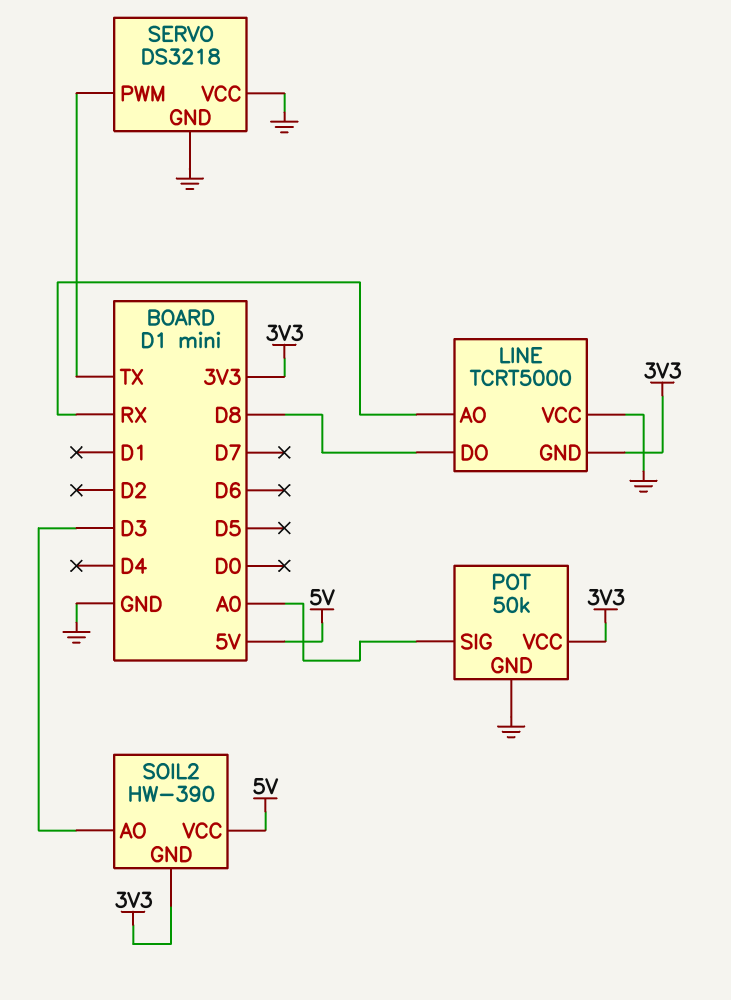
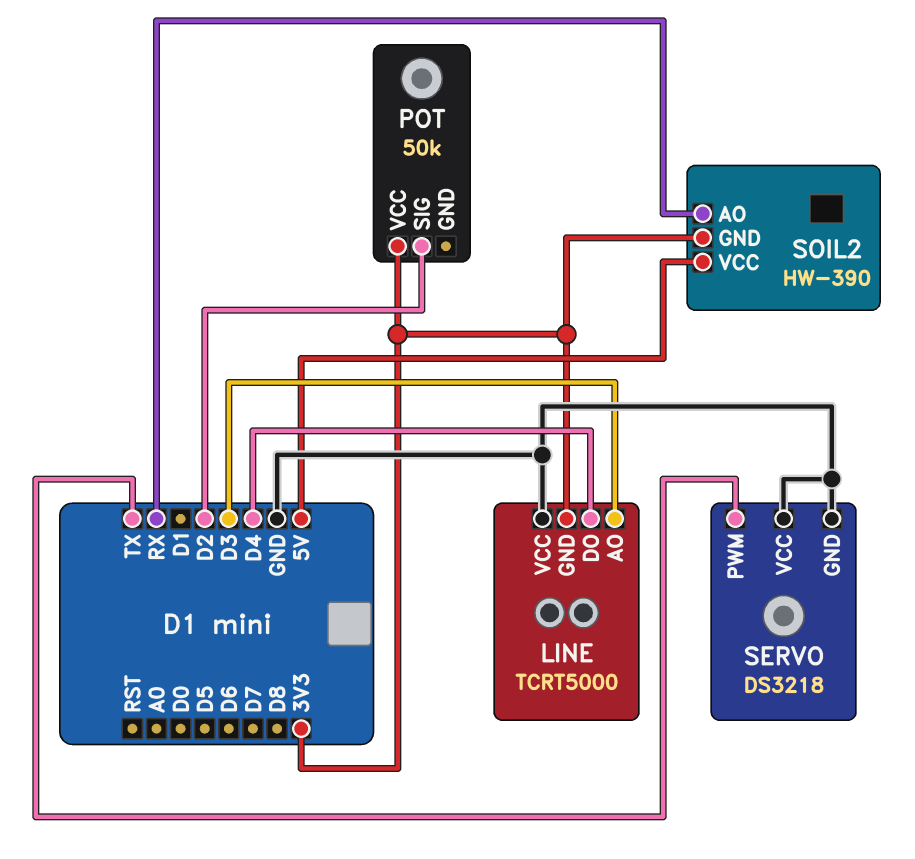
LINE pin AO: RX -> D3
LINE pin DO: D8 -> D4
POT pin GND: GND -> none
POT pin SIG: A0 -> D2
SOIL2 pin AO: D3 -> RX

